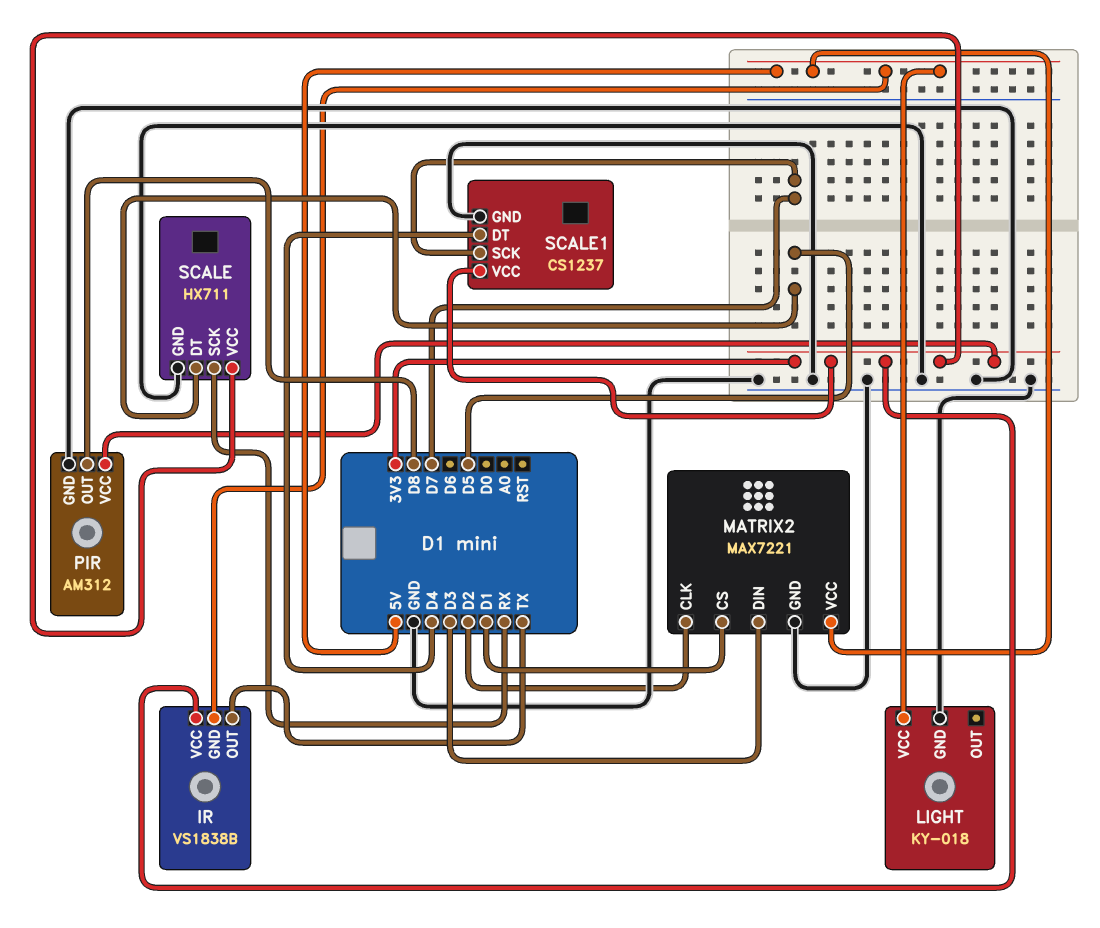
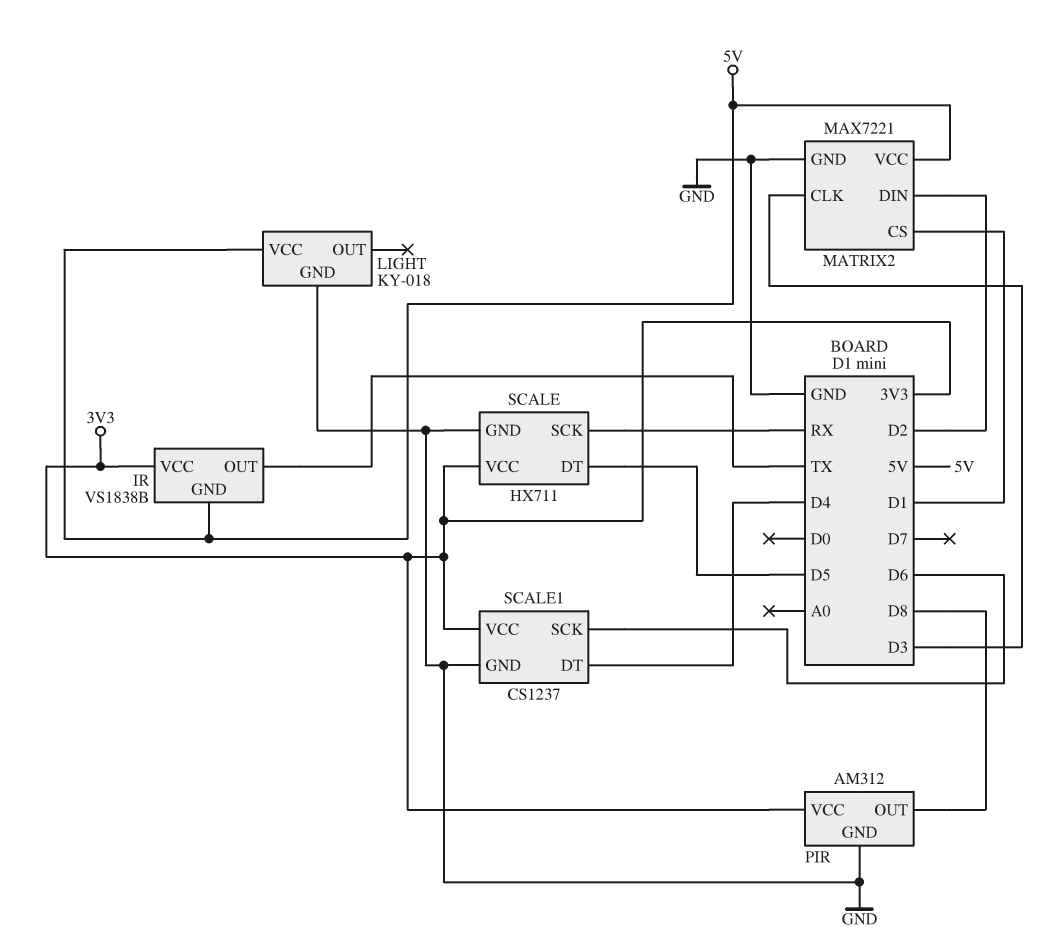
MATRIX2 pin CLK: D2 -> D3
MATRIX2 pin DIN: D3 -> D2
SCALE1 pin SCK: D7 -> D6

